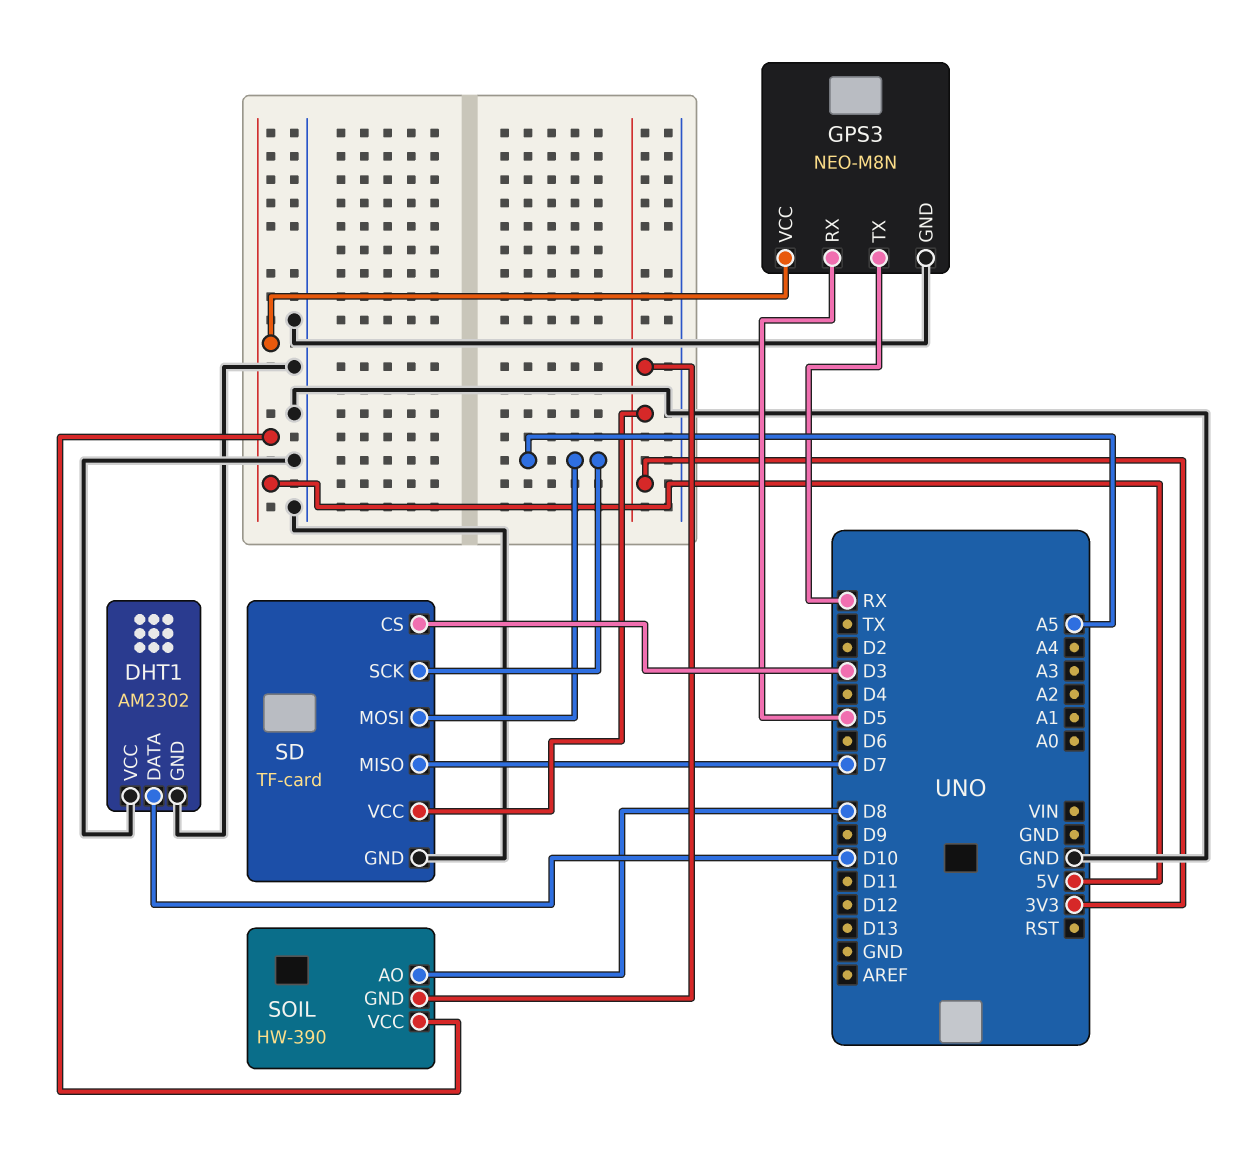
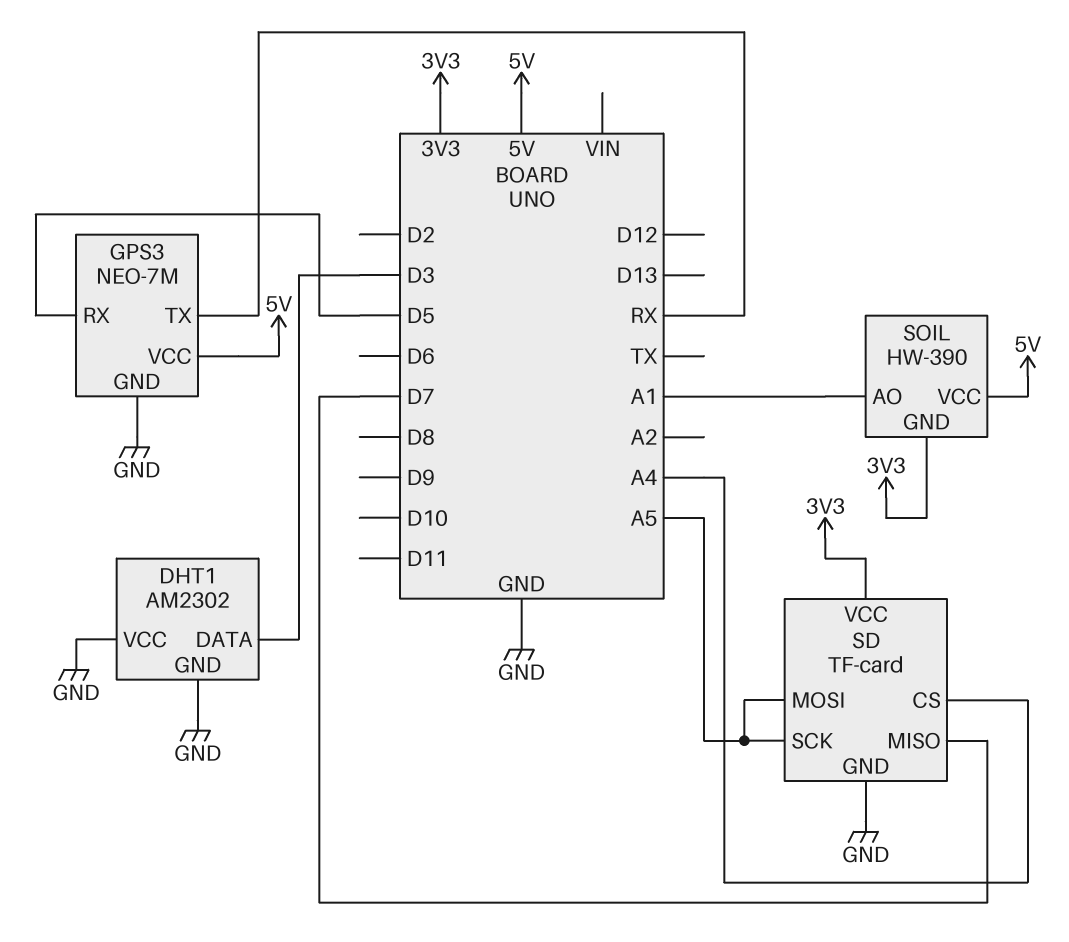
DHT1 pin DATA: D10 -> D3
GPS3: NEO-M8N -> NEO-7M
SD pin CS: D3 -> A4
SOIL pin AO: D8 -> A1

